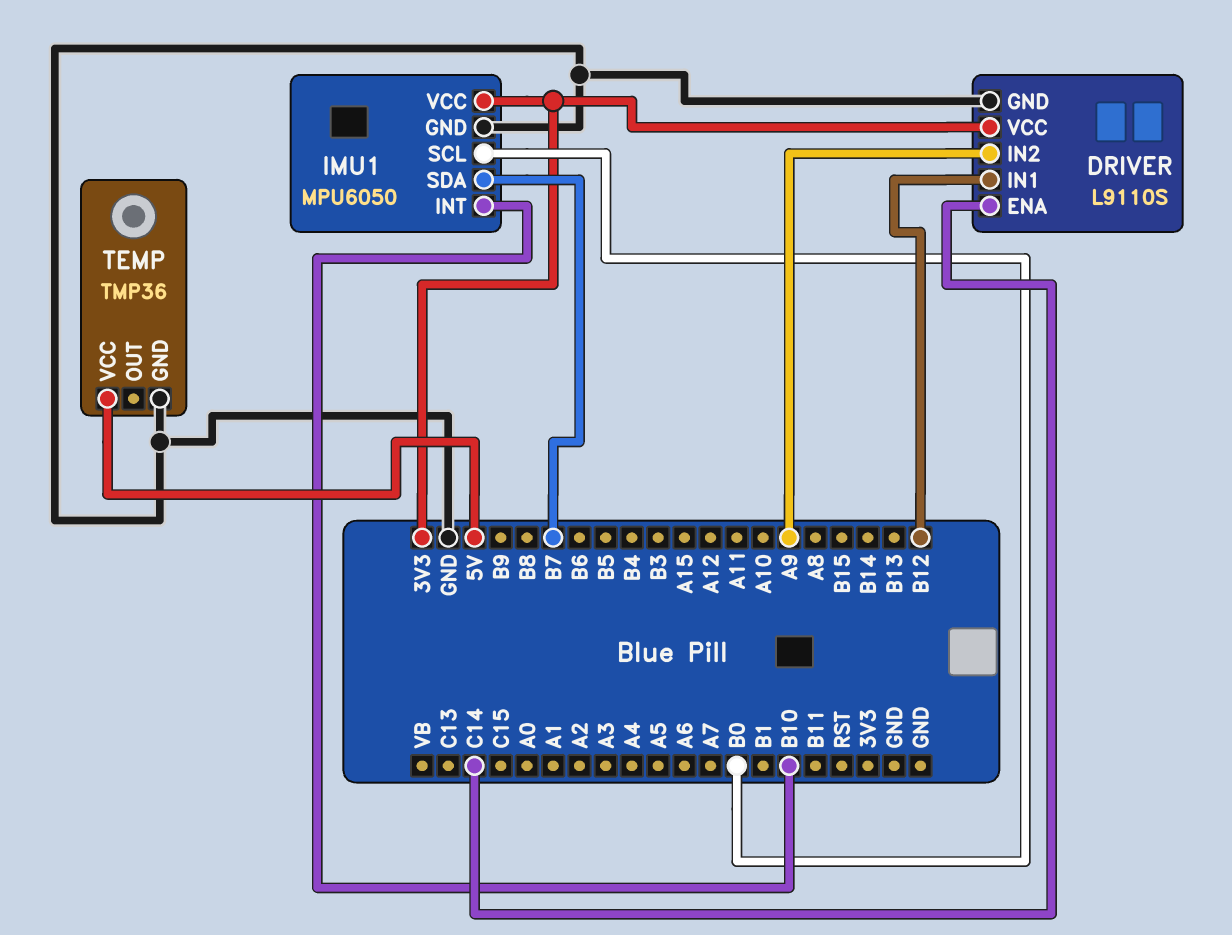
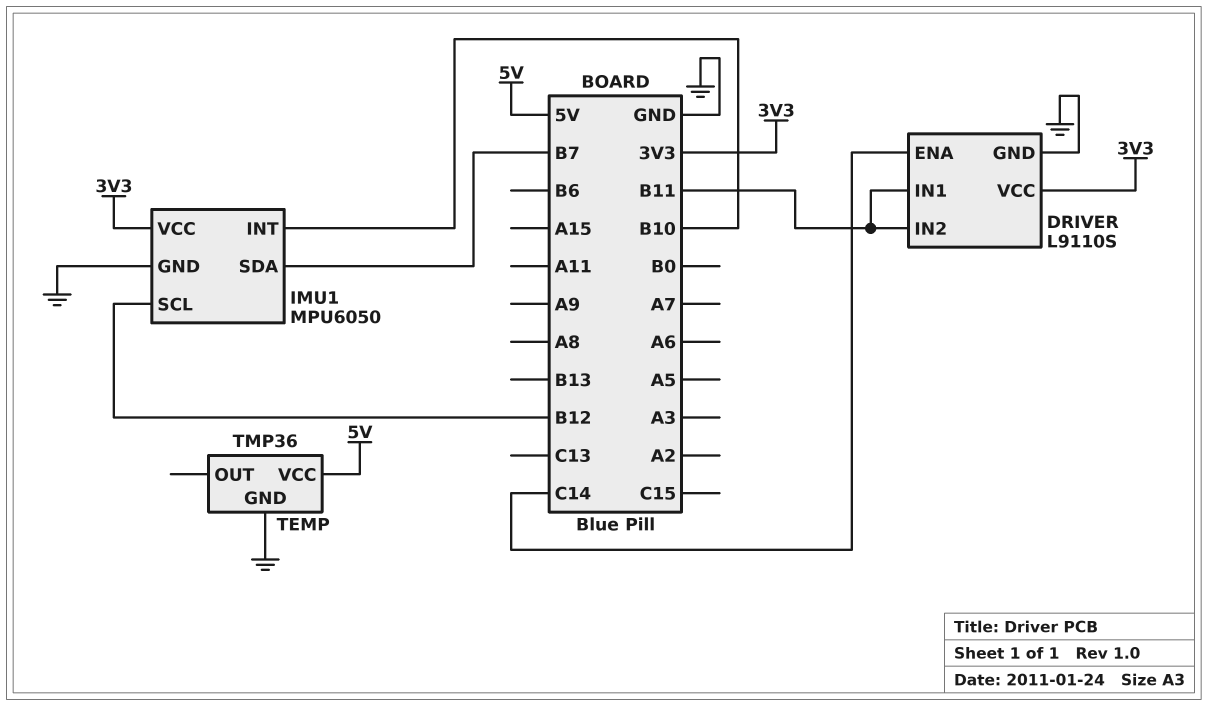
DRIVER pin IN1: B12 -> B11
DRIVER pin IN2: A9 -> B11
IMU1 pin SCL: B0 -> B12

